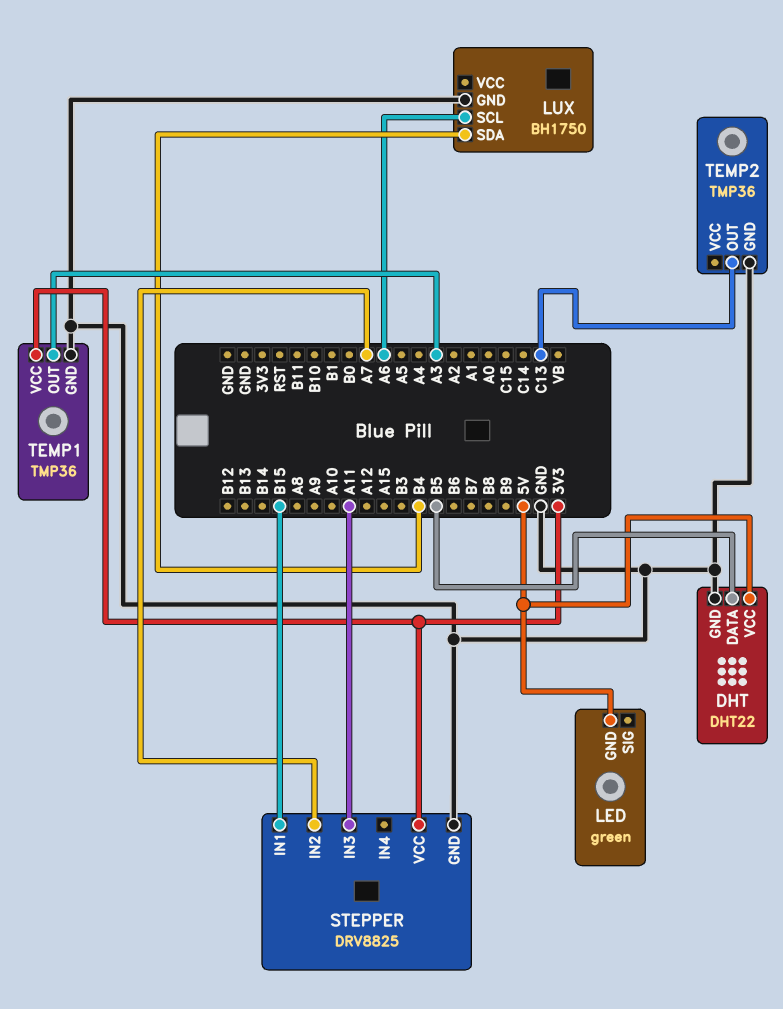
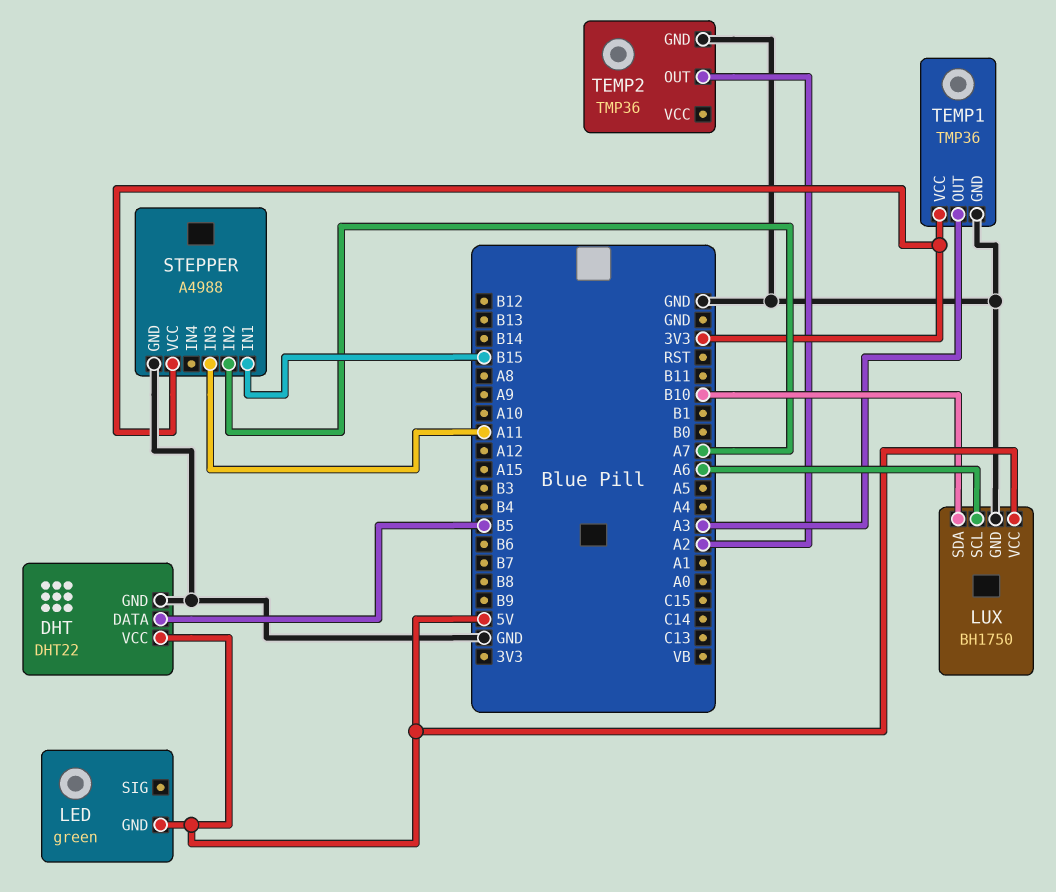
LUX pin SDA: B4 -> B10
LUX pin VCC: none -> 5V
STEPPER: DRV8825 -> A4988
TEMP2 pin OUT: C13 -> A2

